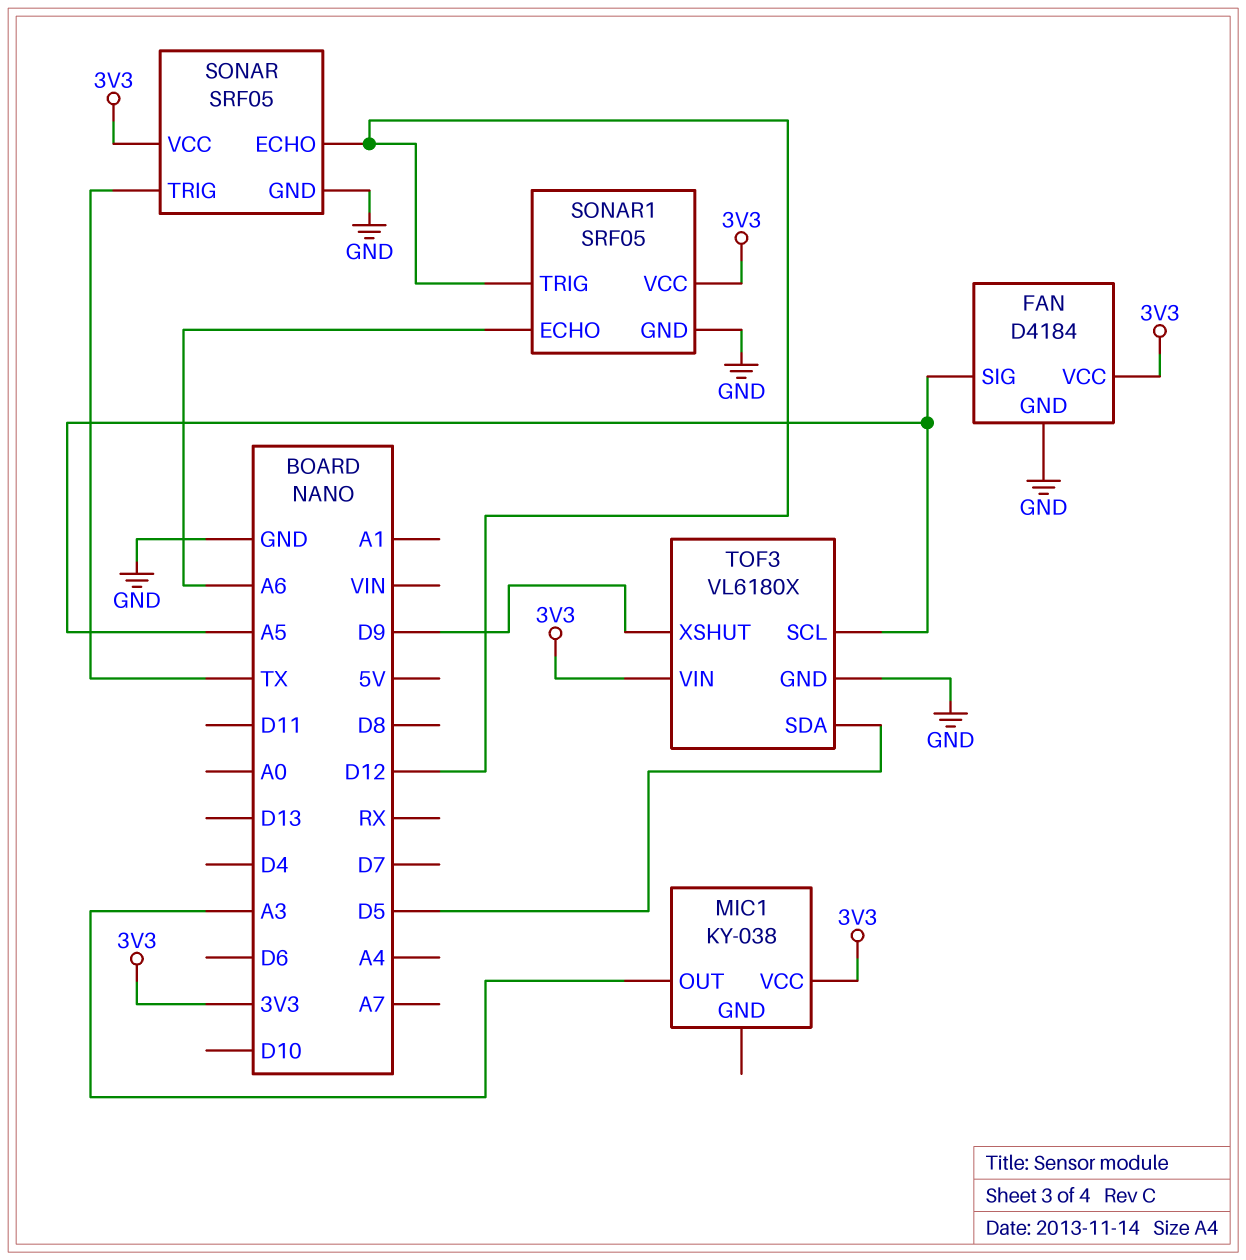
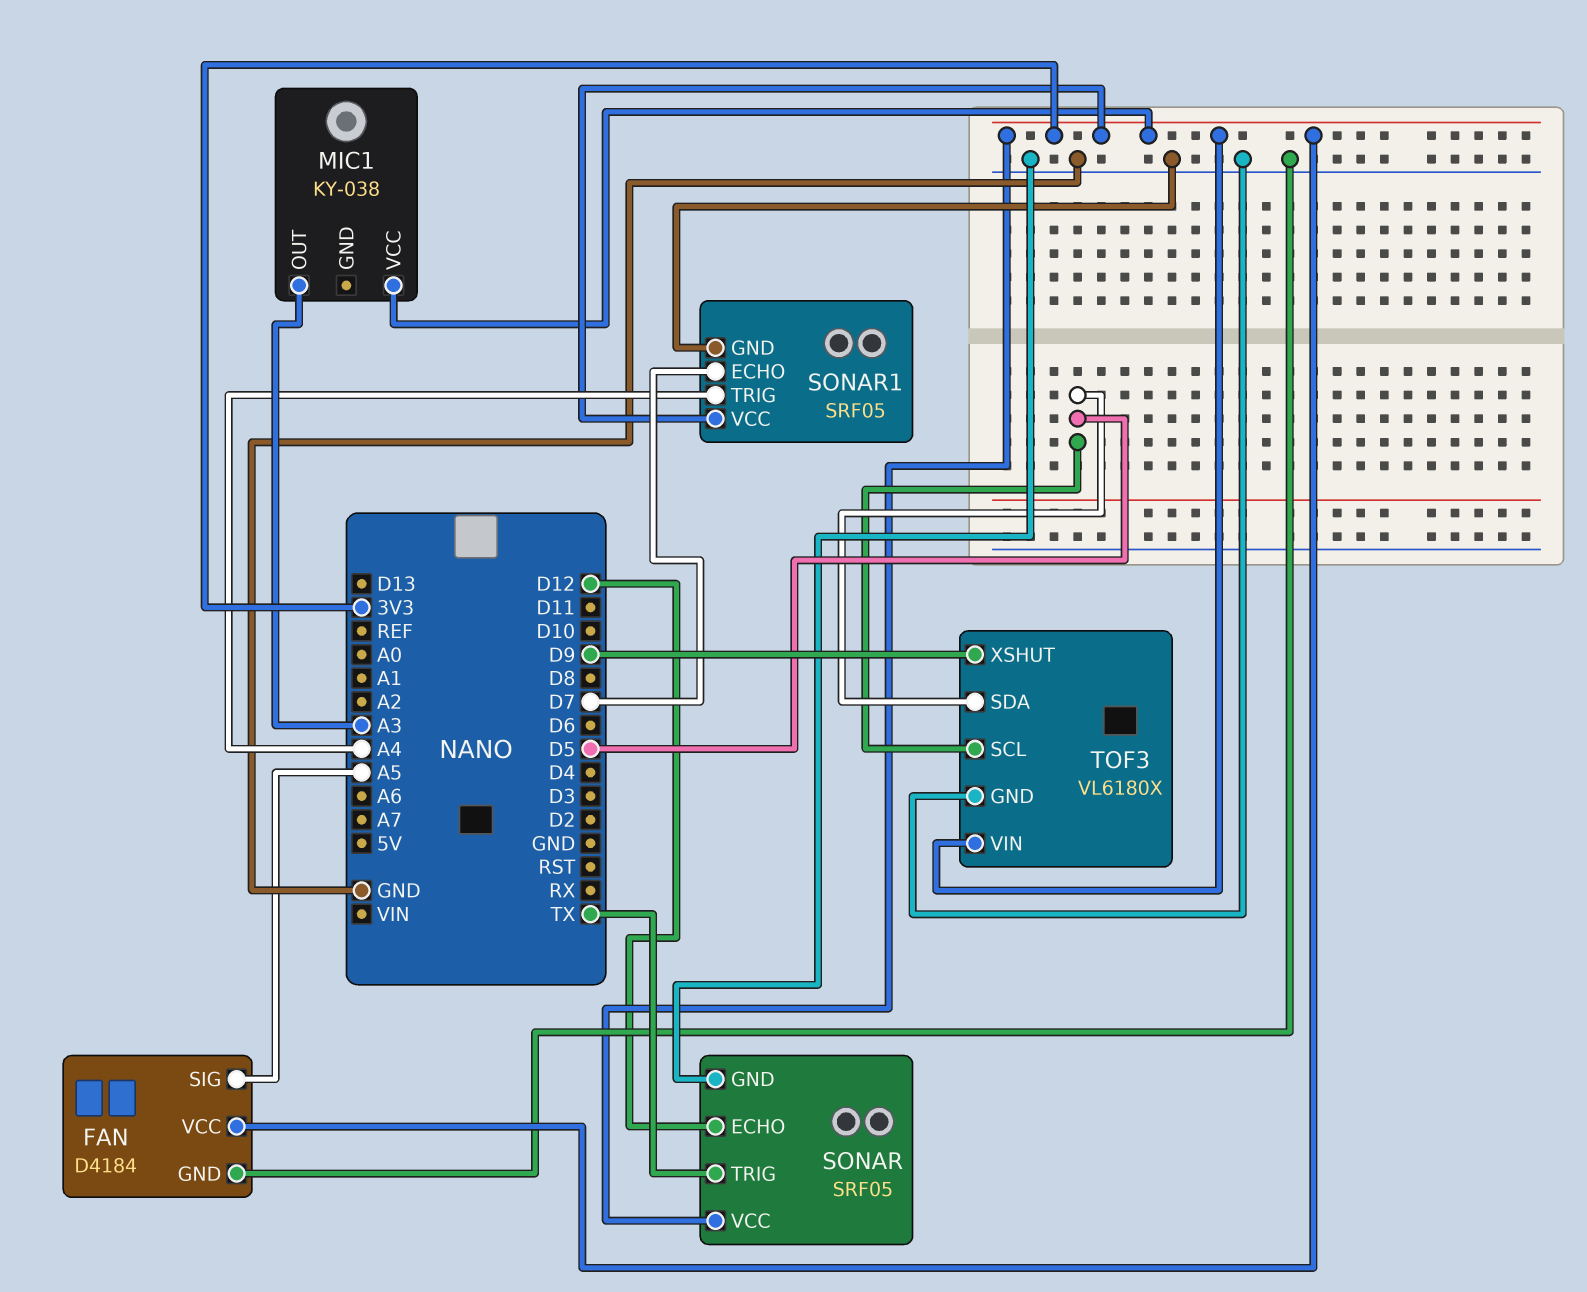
SONAR1 pin ECHO: A6 -> D7
SONAR1 pin TRIG: D12 -> A4
TOF3 pin SCL: A5 -> D5

